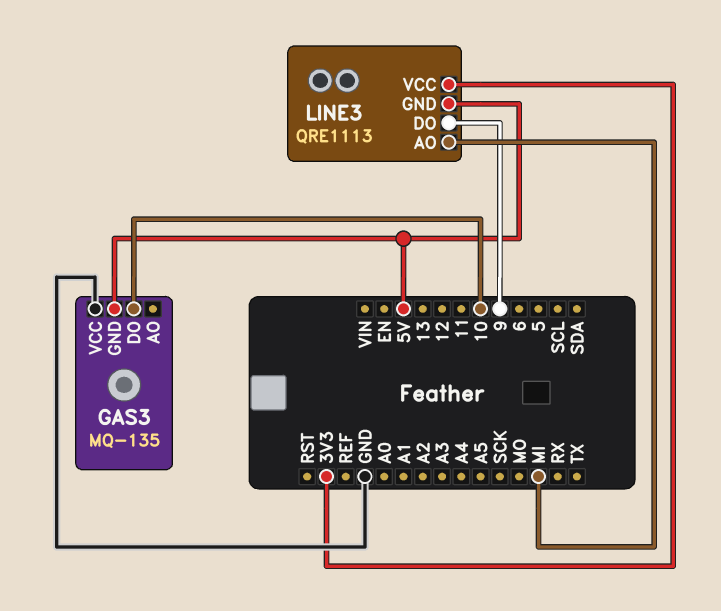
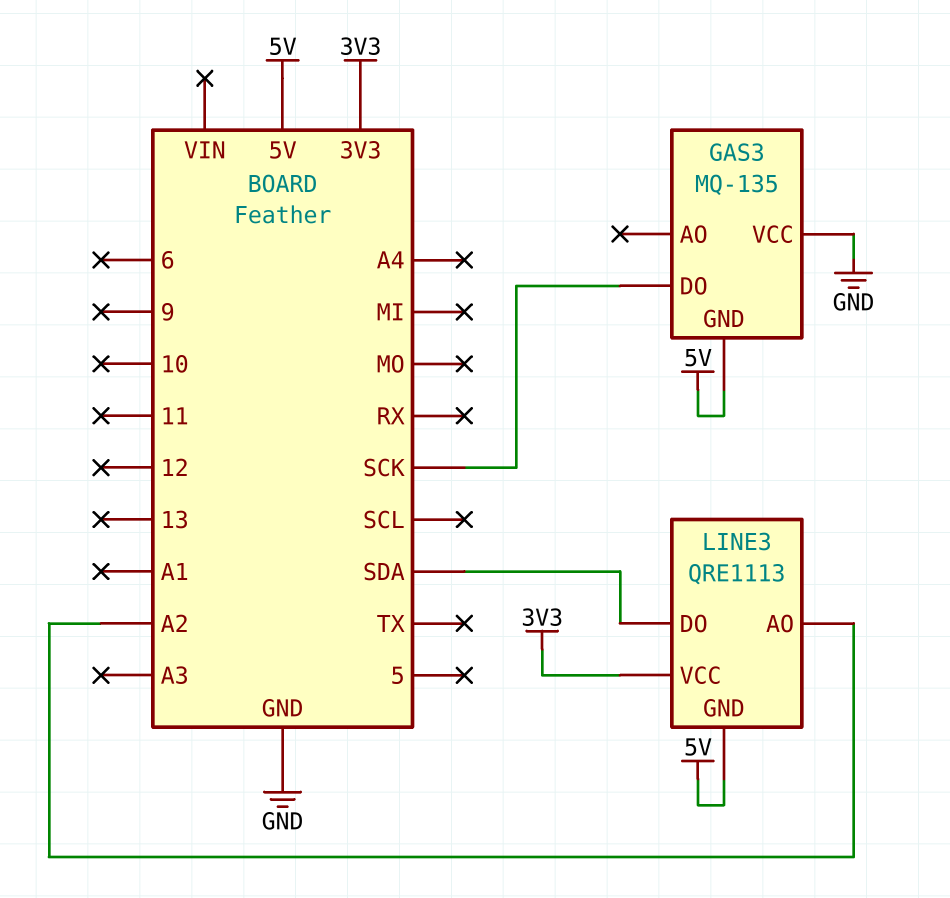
GAS3 pin DO: 10 -> SCK
LINE3 pin AO: MI -> A2
LINE3 pin DO: 9 -> SDA

